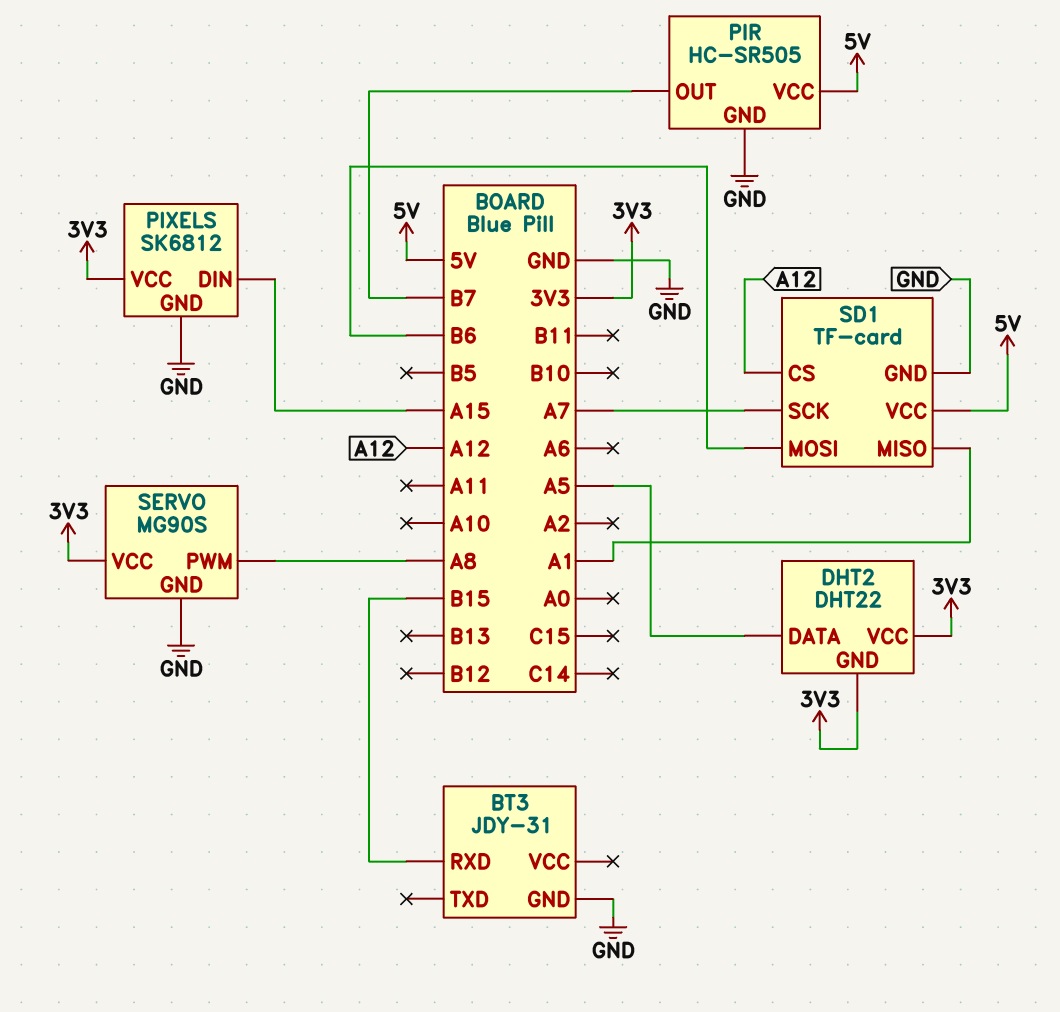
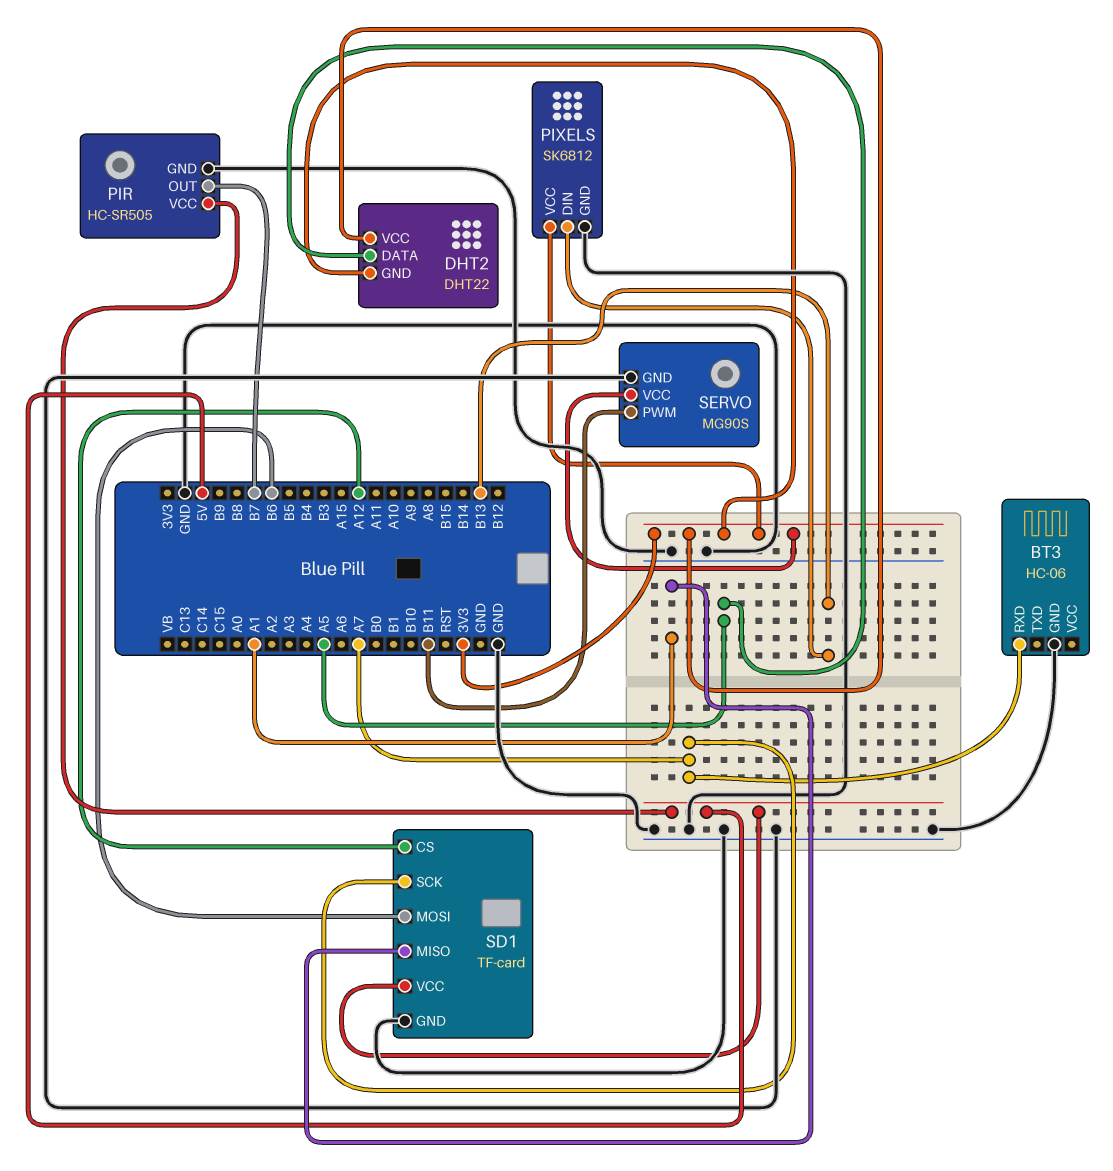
BT3: JDY-31 -> HC-06
BT3 pin RXD: B15 -> A7
PIXELS pin DIN: A15 -> B13
SERVO pin PWM: A8 -> B11

